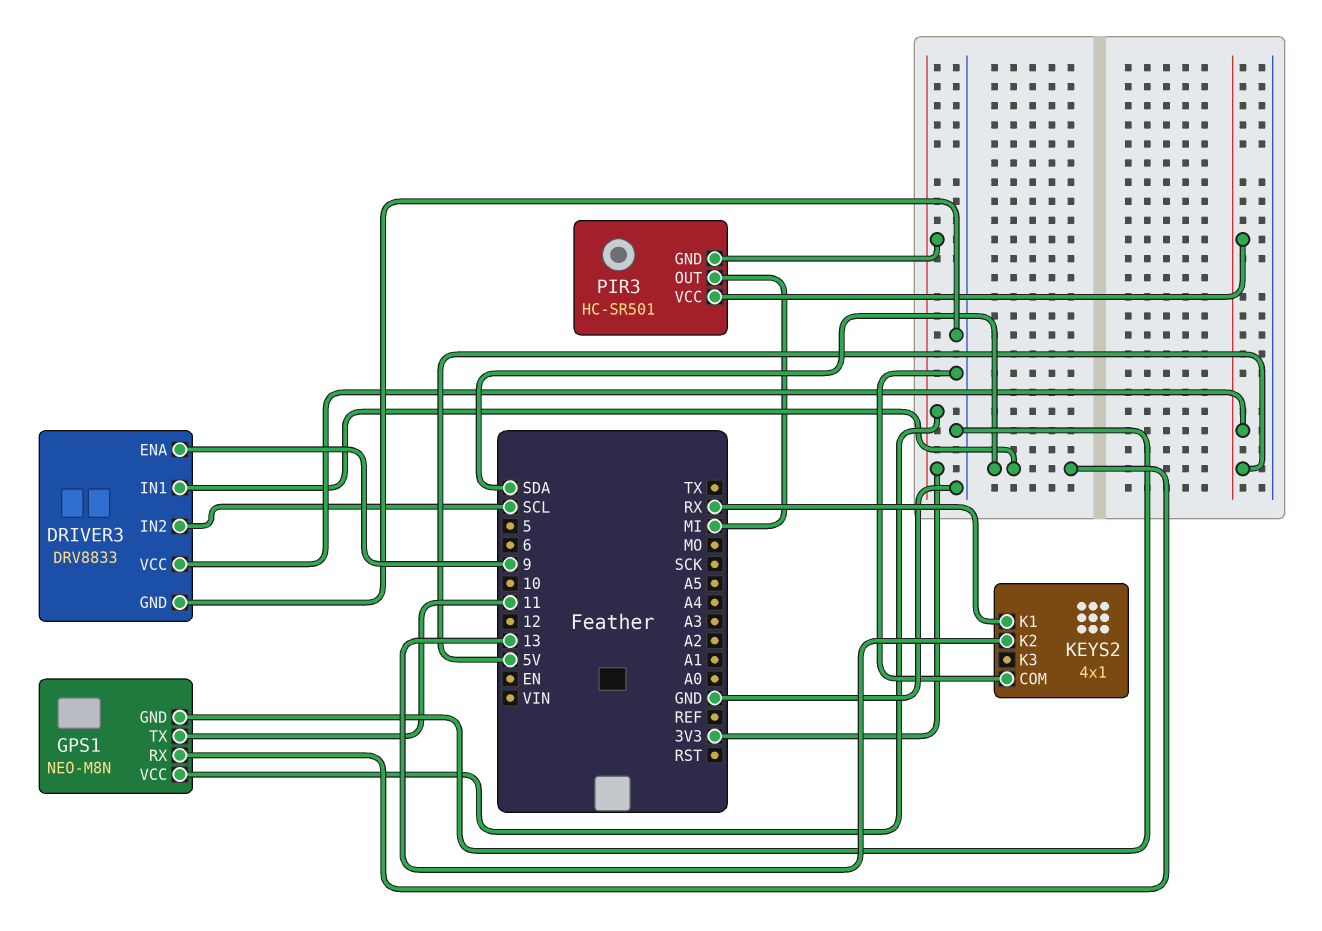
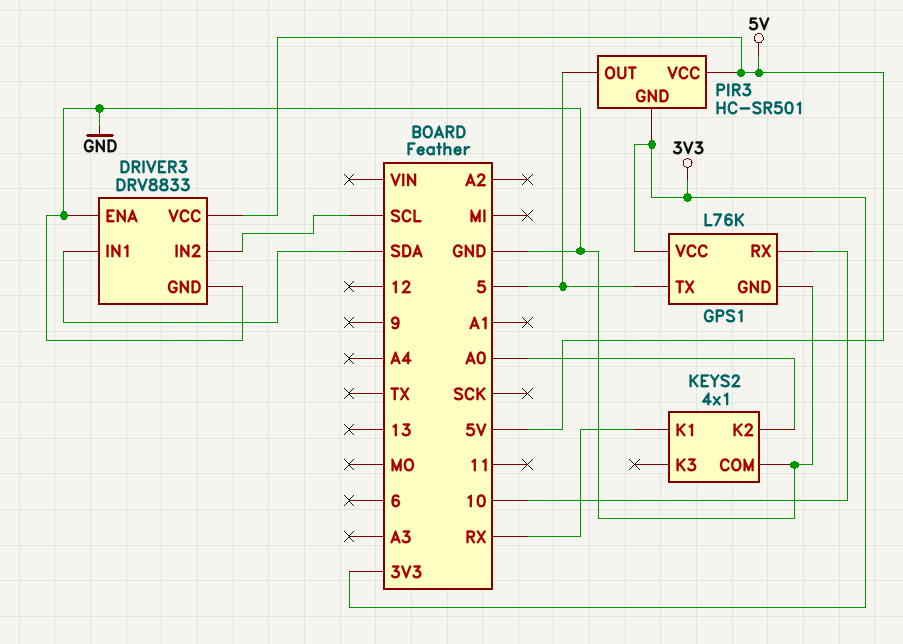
DRIVER3 pin ENA: 9 -> GND
GPS1: NEO-M8N -> L76K
GPS1 pin RX: SDA -> 10
GPS1 pin TX: 11 -> 5
KEYS2 pin K2: 13 -> A0
PIR3 pin OUT: MI -> 5

